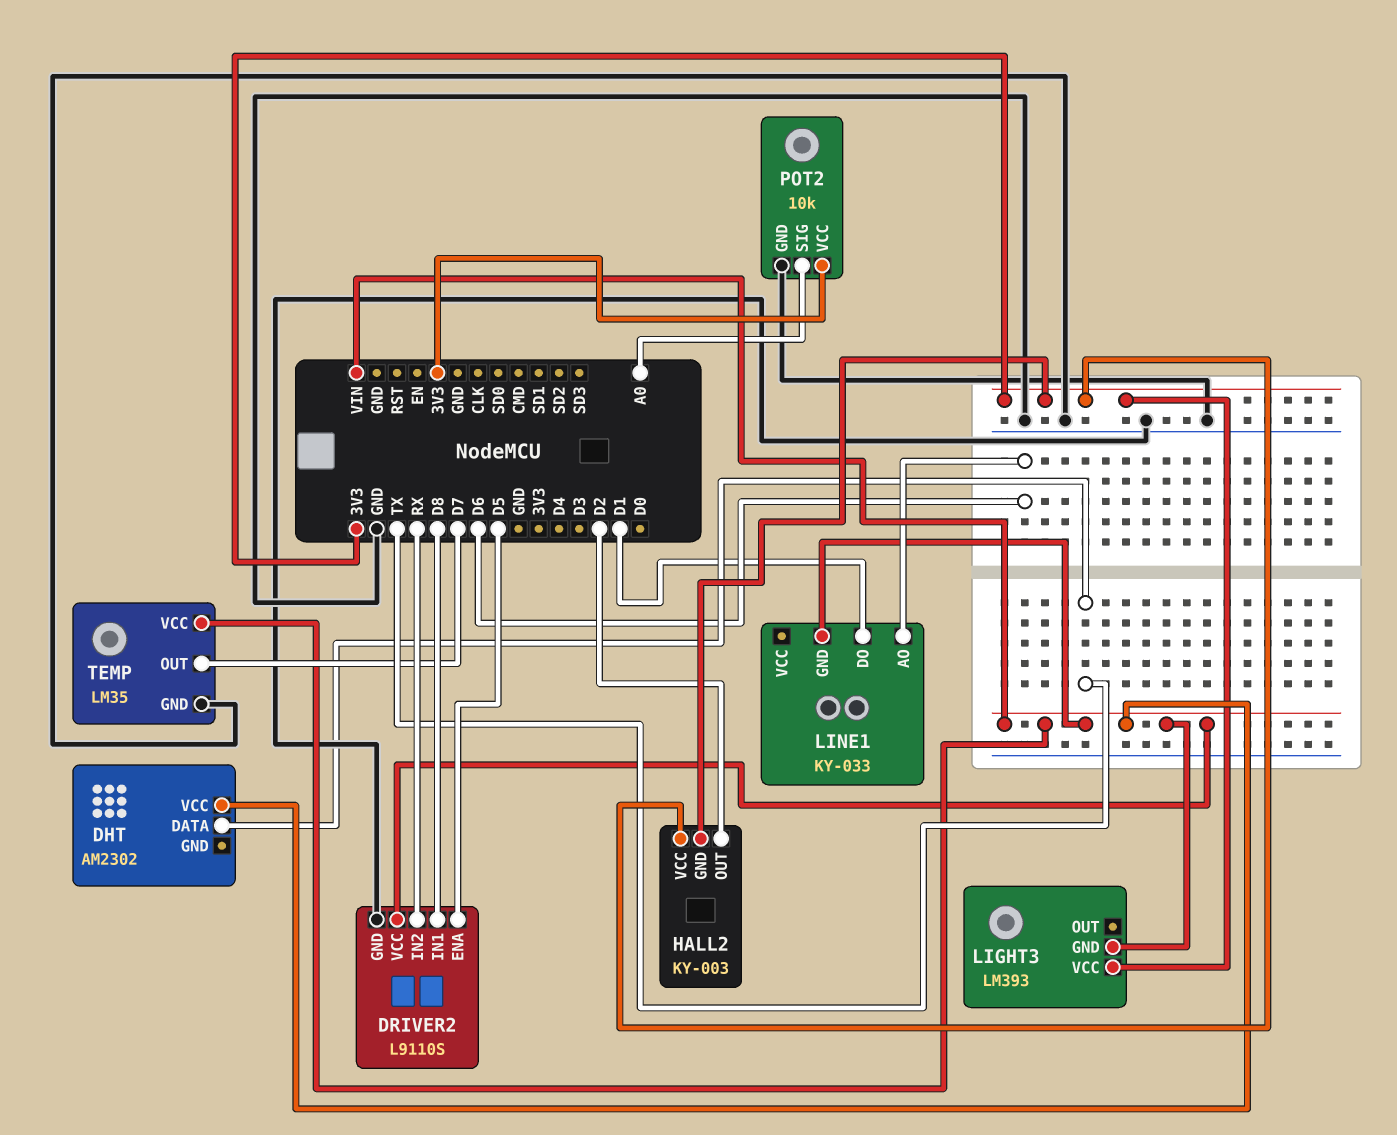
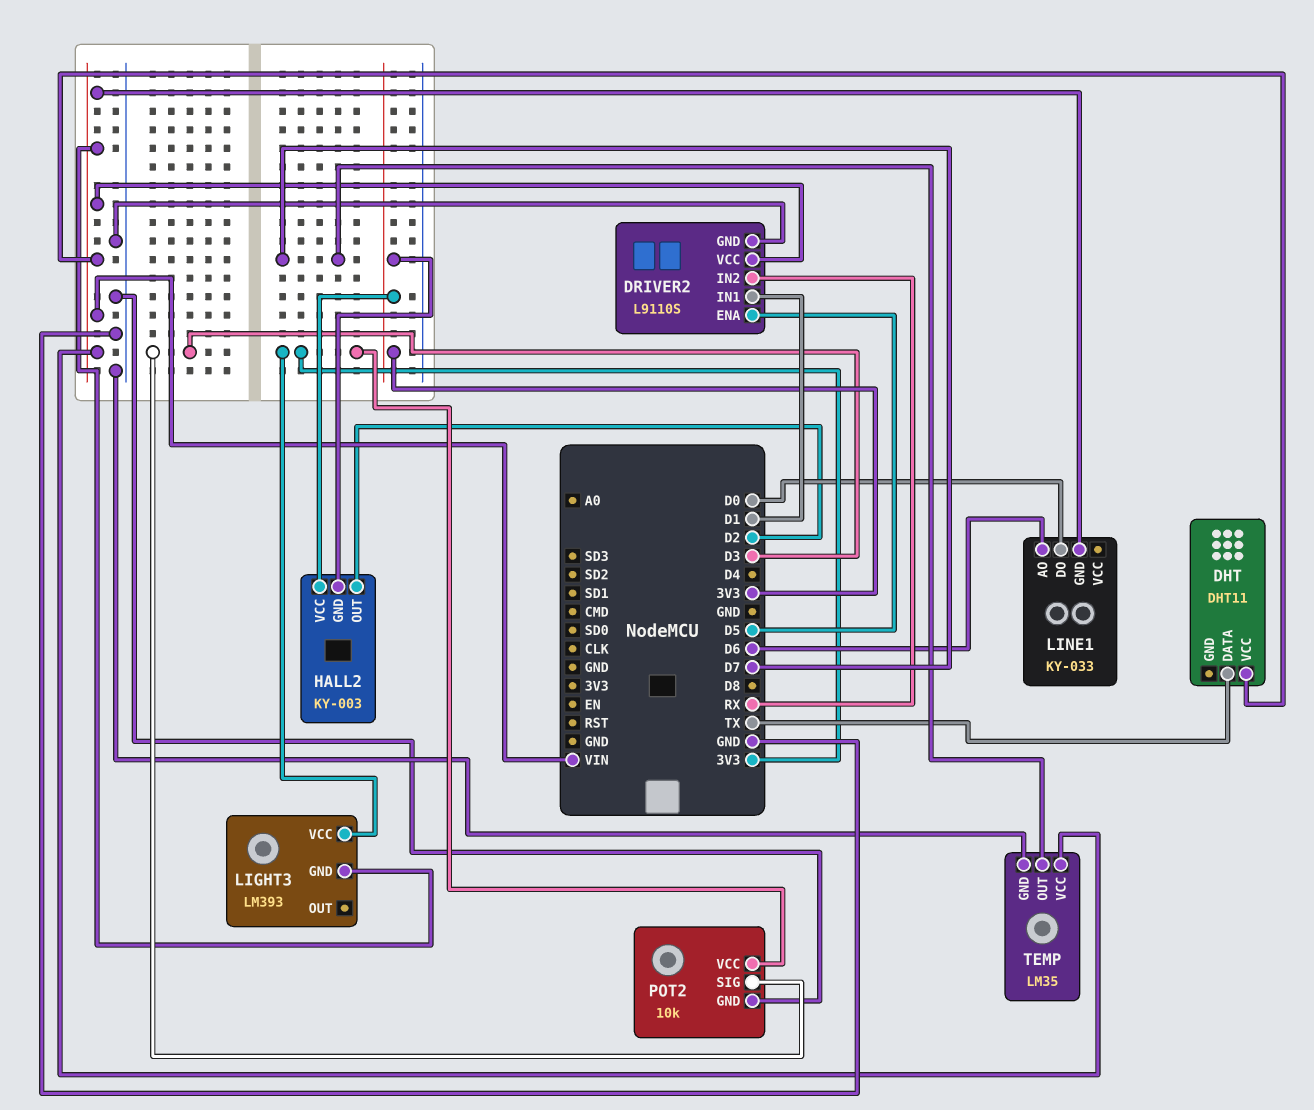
DHT: AM2302 -> DHT11
DRIVER2 pin IN1: D8 -> D1
LINE1 pin DO: D1 -> D0
POT2 pin SIG: A0 -> D3

